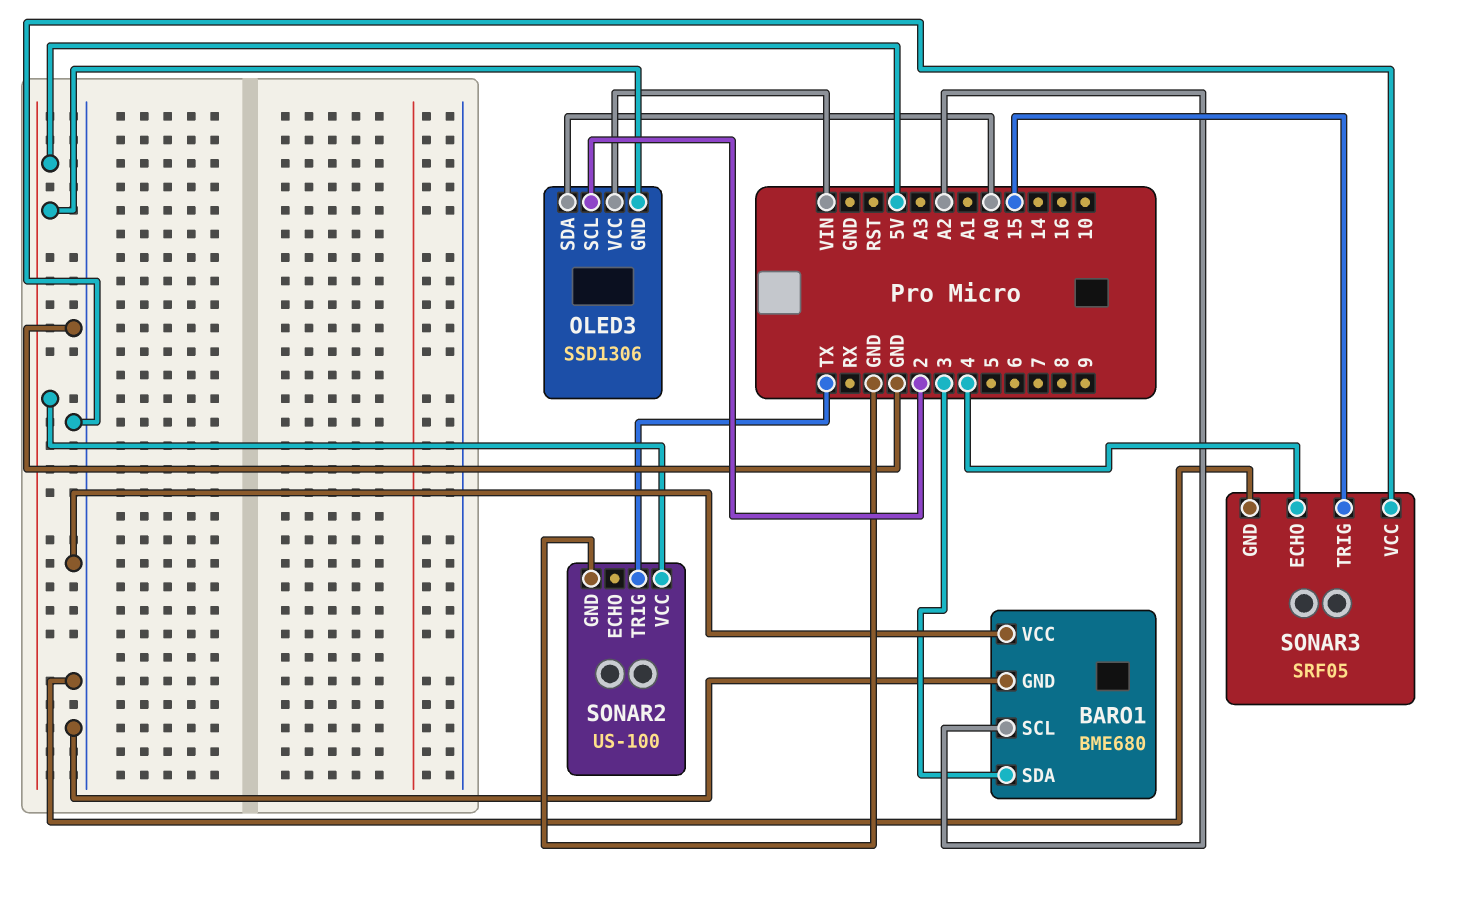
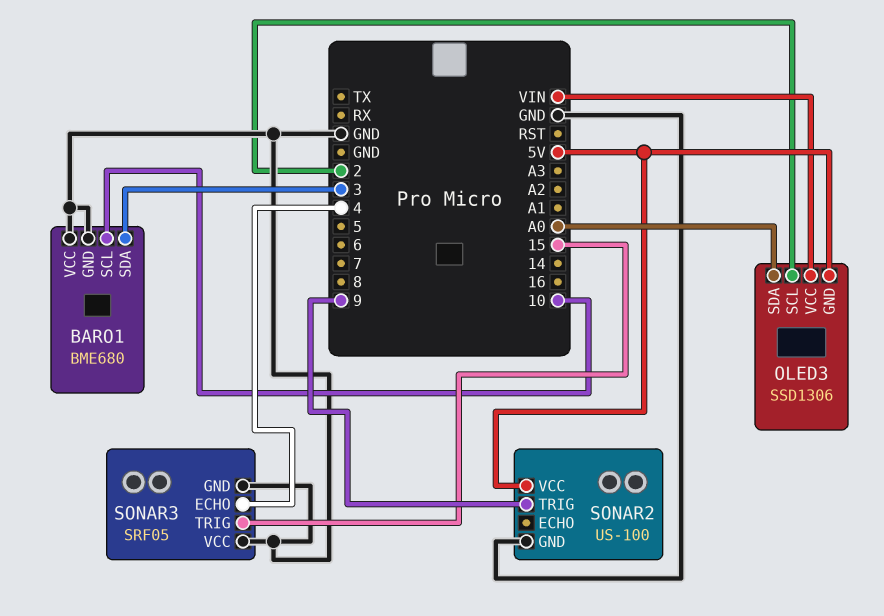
BARO1 pin SCL: A2 -> 10
SONAR2 pin TRIG: TX -> 9

